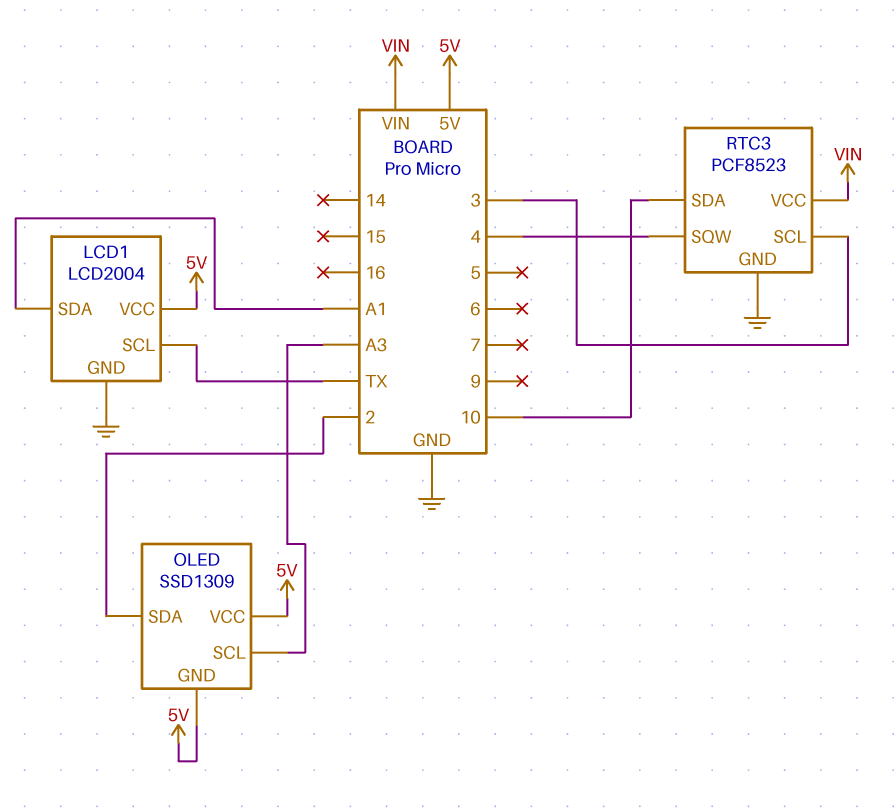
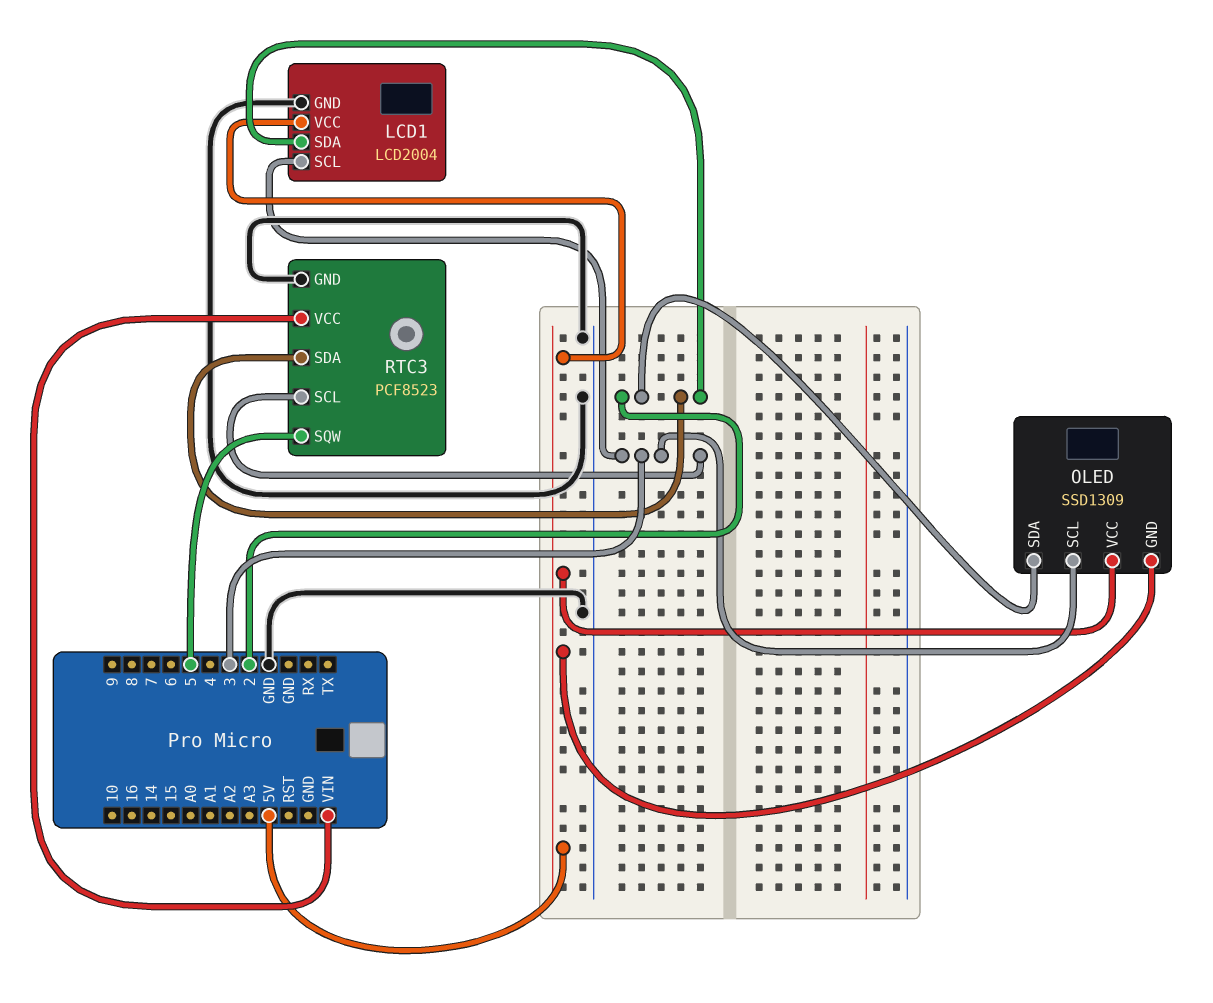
LCD1 pin SCL: TX -> 3
LCD1 pin SDA: A1 -> 2
OLED pin SCL: A3 -> 3
RTC3 pin SDA: 10 -> 2
RTC3 pin SQW: 4 -> 5

